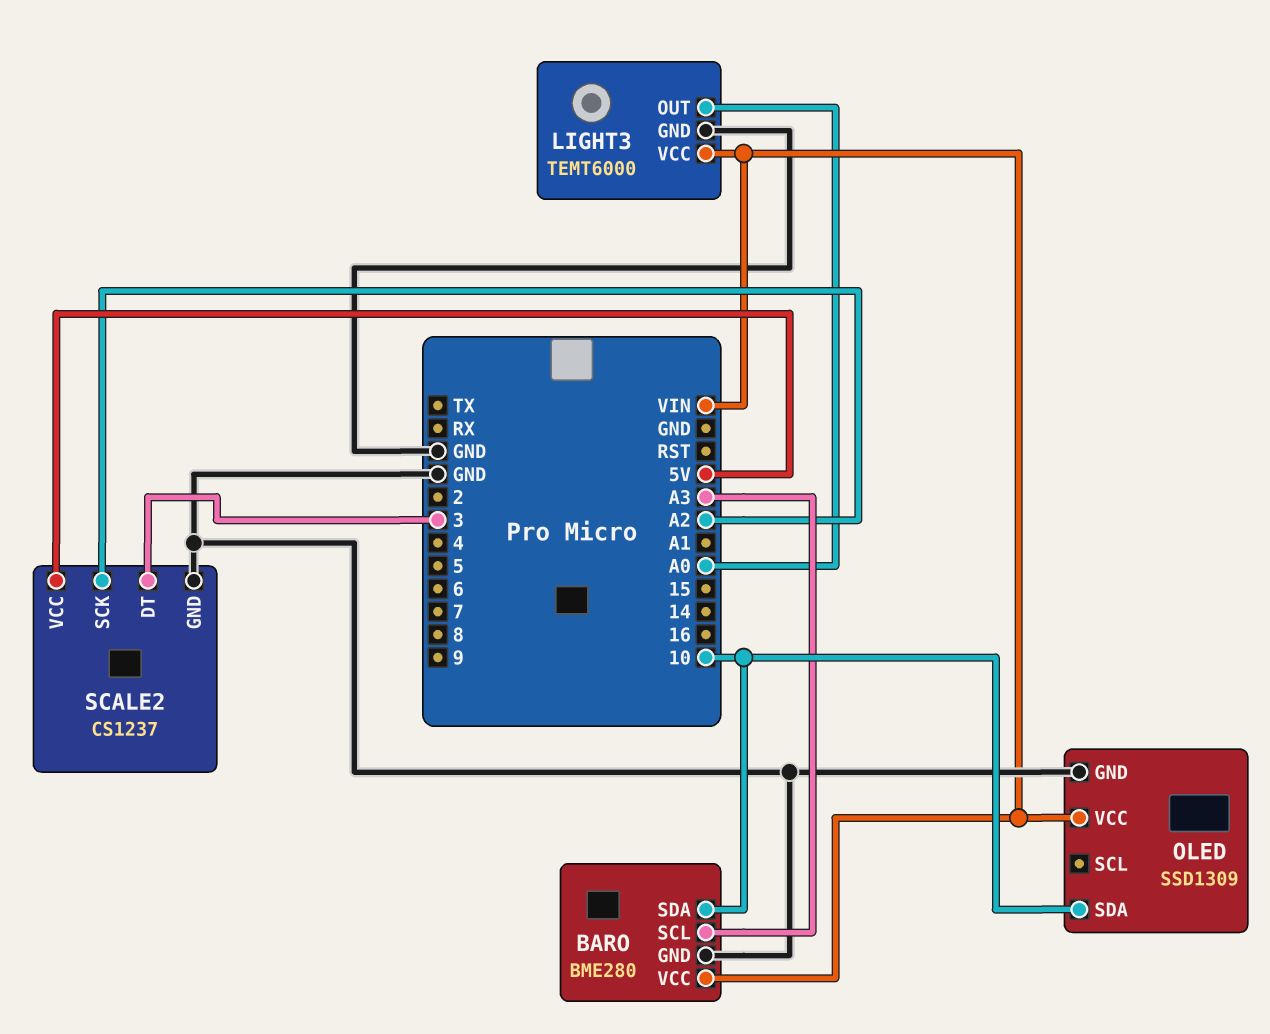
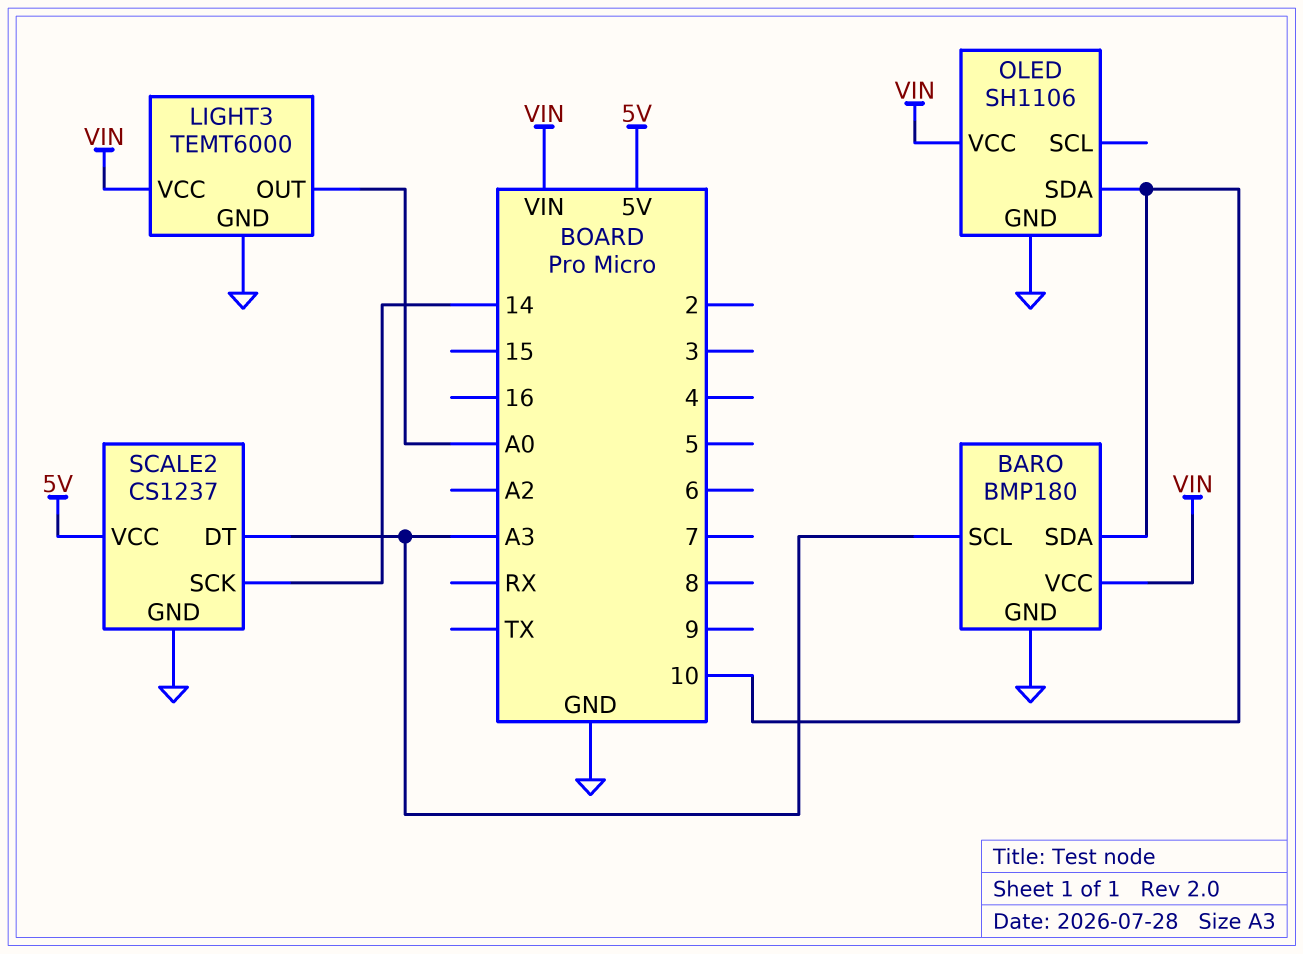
BARO: BME280 -> BMP180
OLED: SSD1309 -> SH1106
SCALE2 pin DT: 3 -> A3
SCALE2 pin SCK: A2 -> 14

